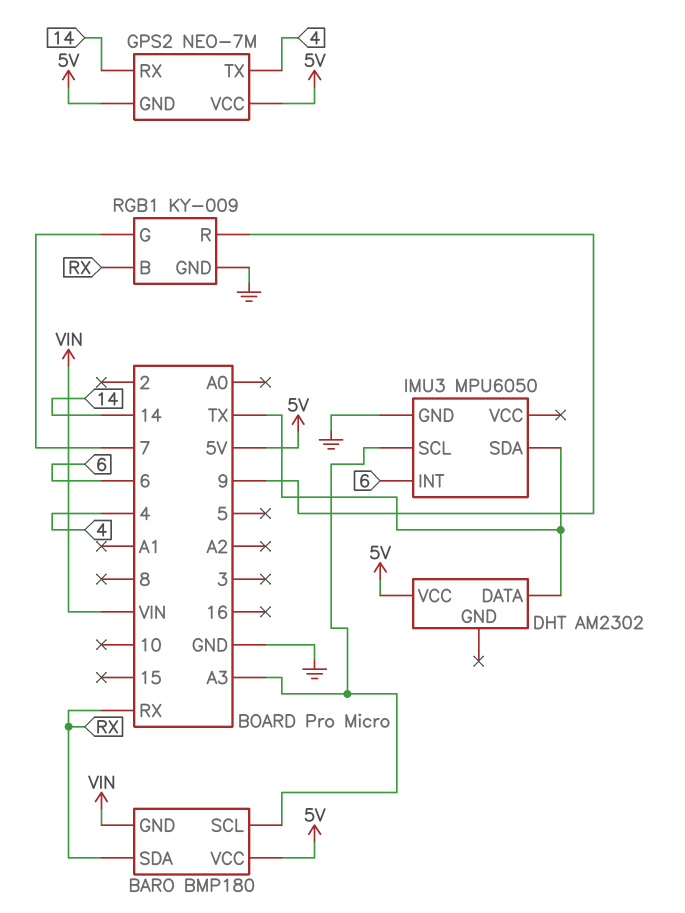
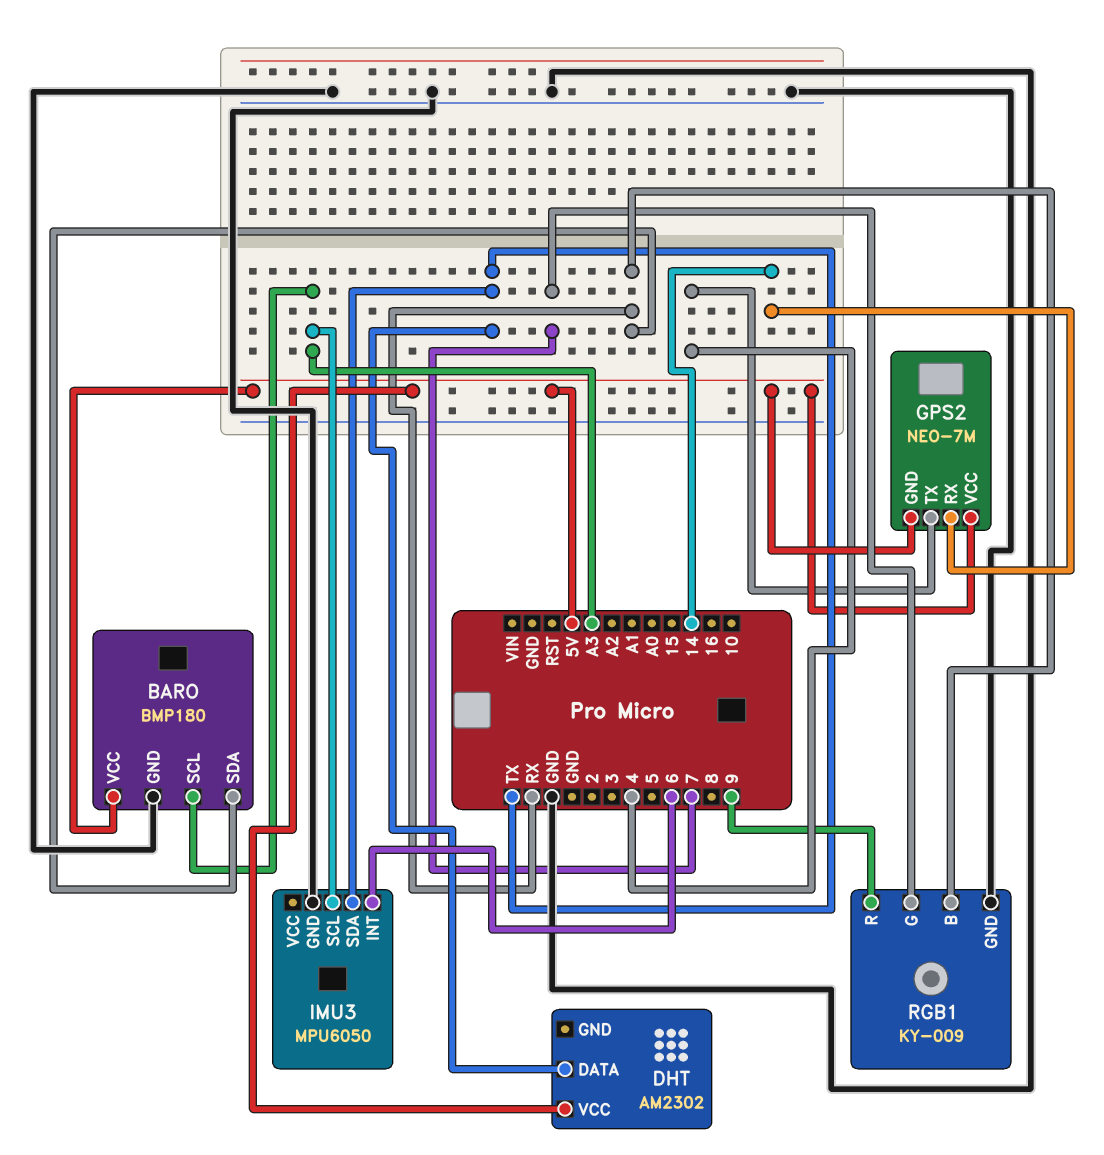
BARO pin GND: VIN -> GND

